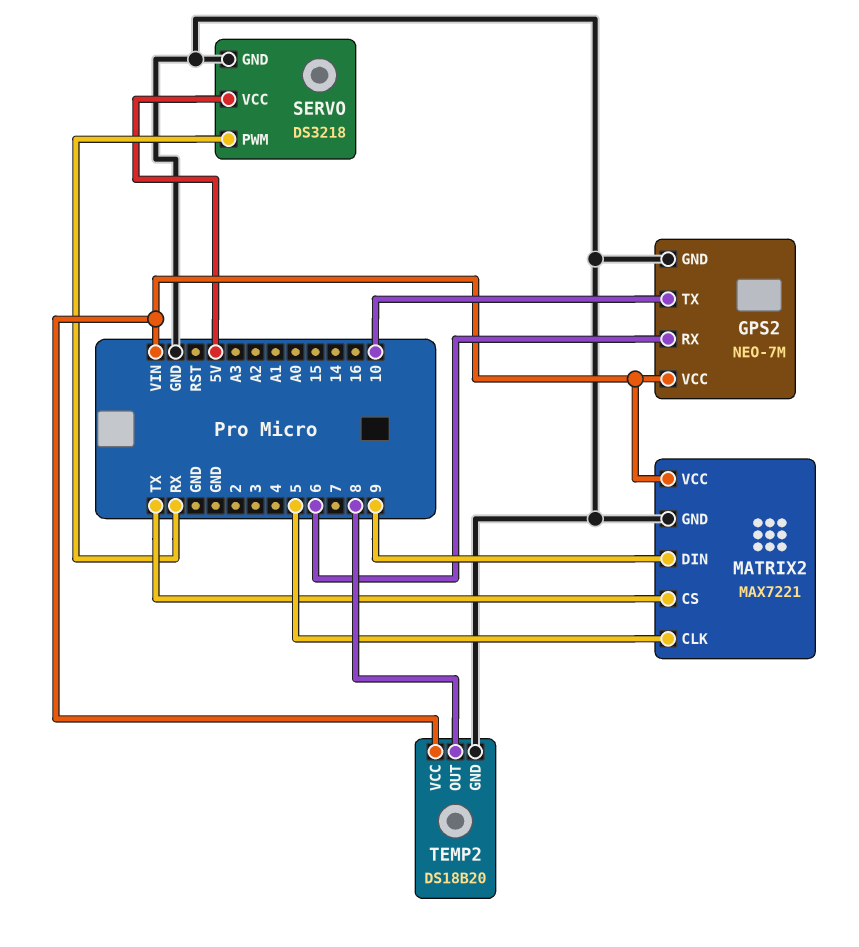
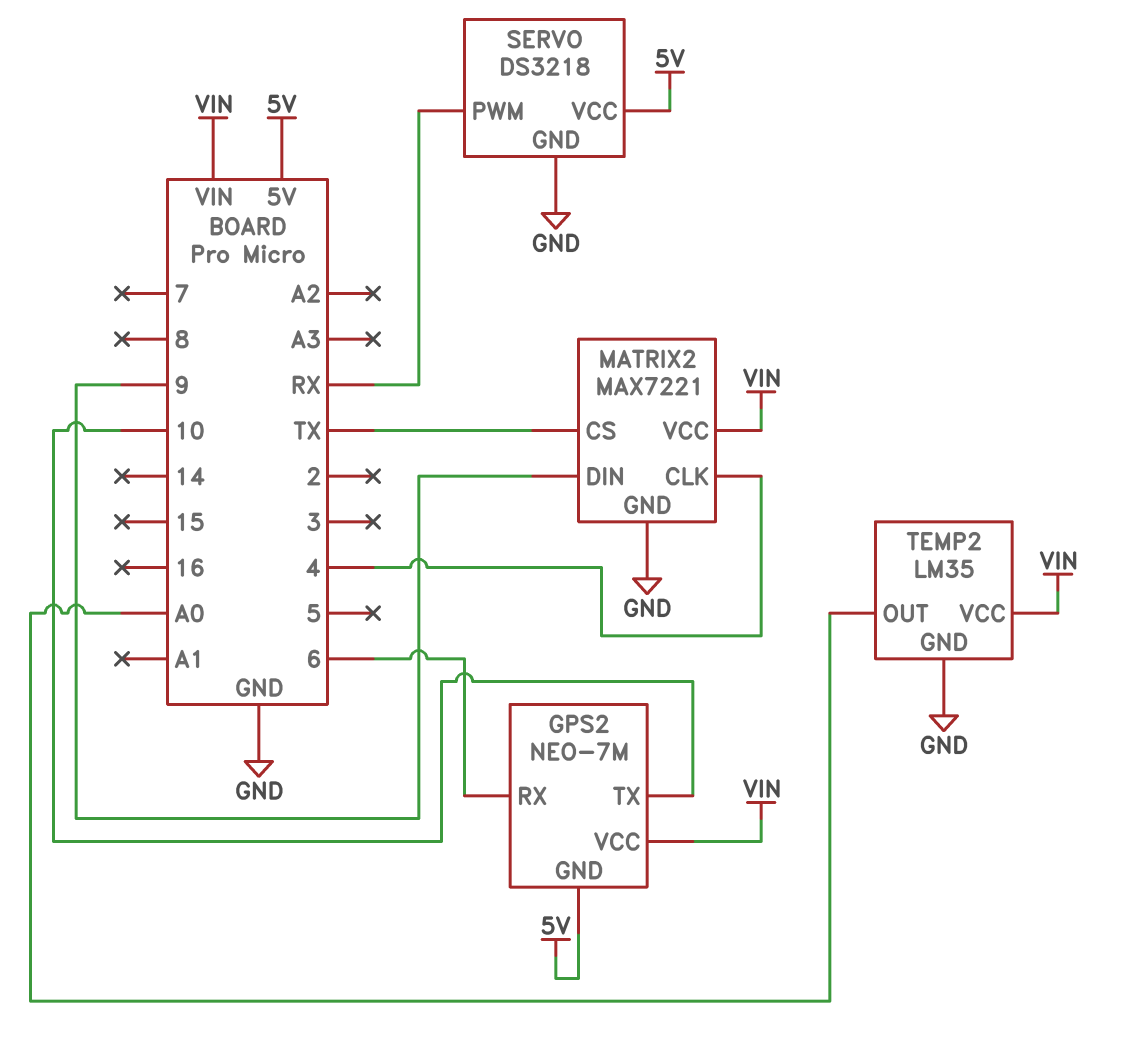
GPS2 pin GND: GND -> 5V
MATRIX2 pin CLK: 5 -> 4
TEMP2: DS18B20 -> LM35
TEMP2 pin OUT: 8 -> A0

